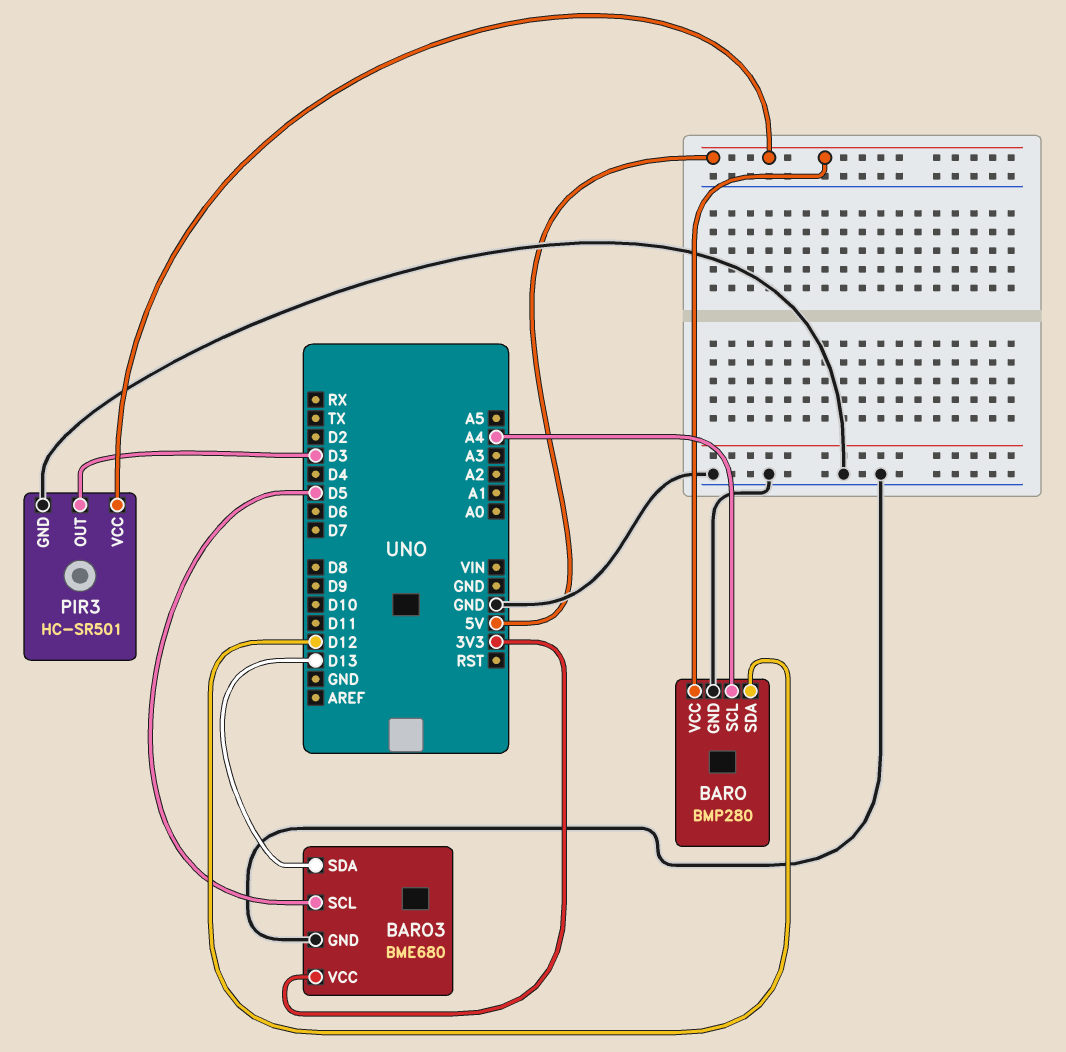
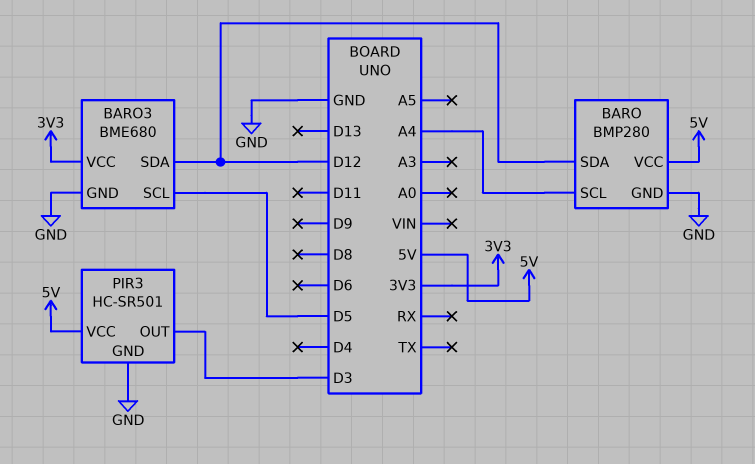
BARO3 pin SDA: D13 -> D12

